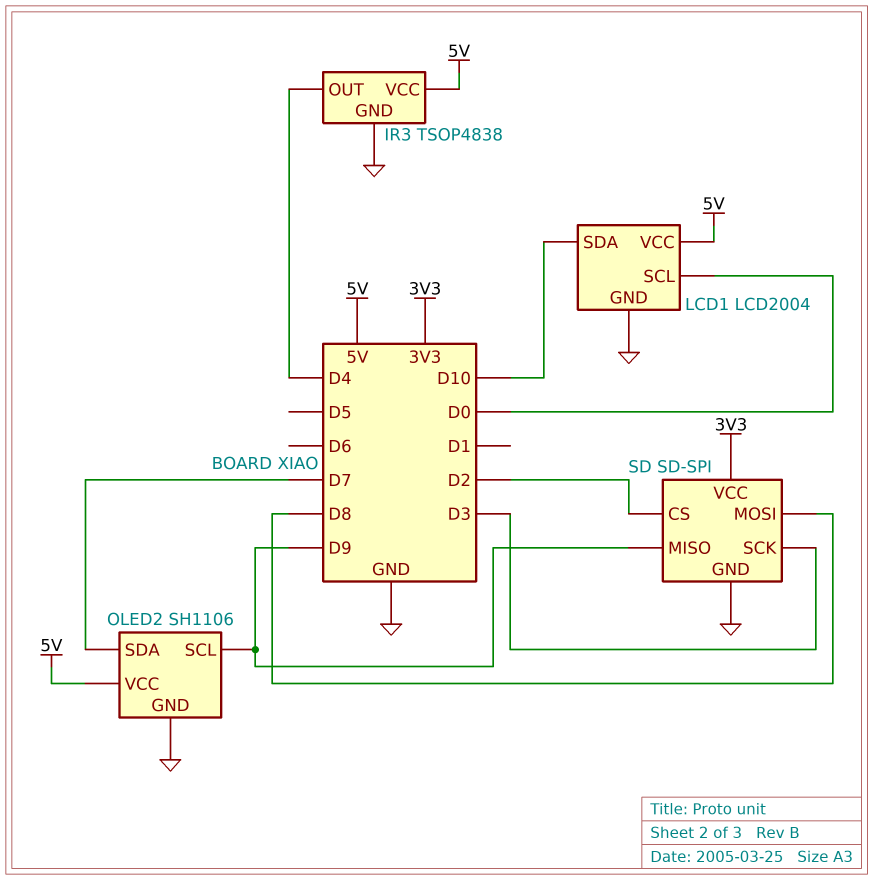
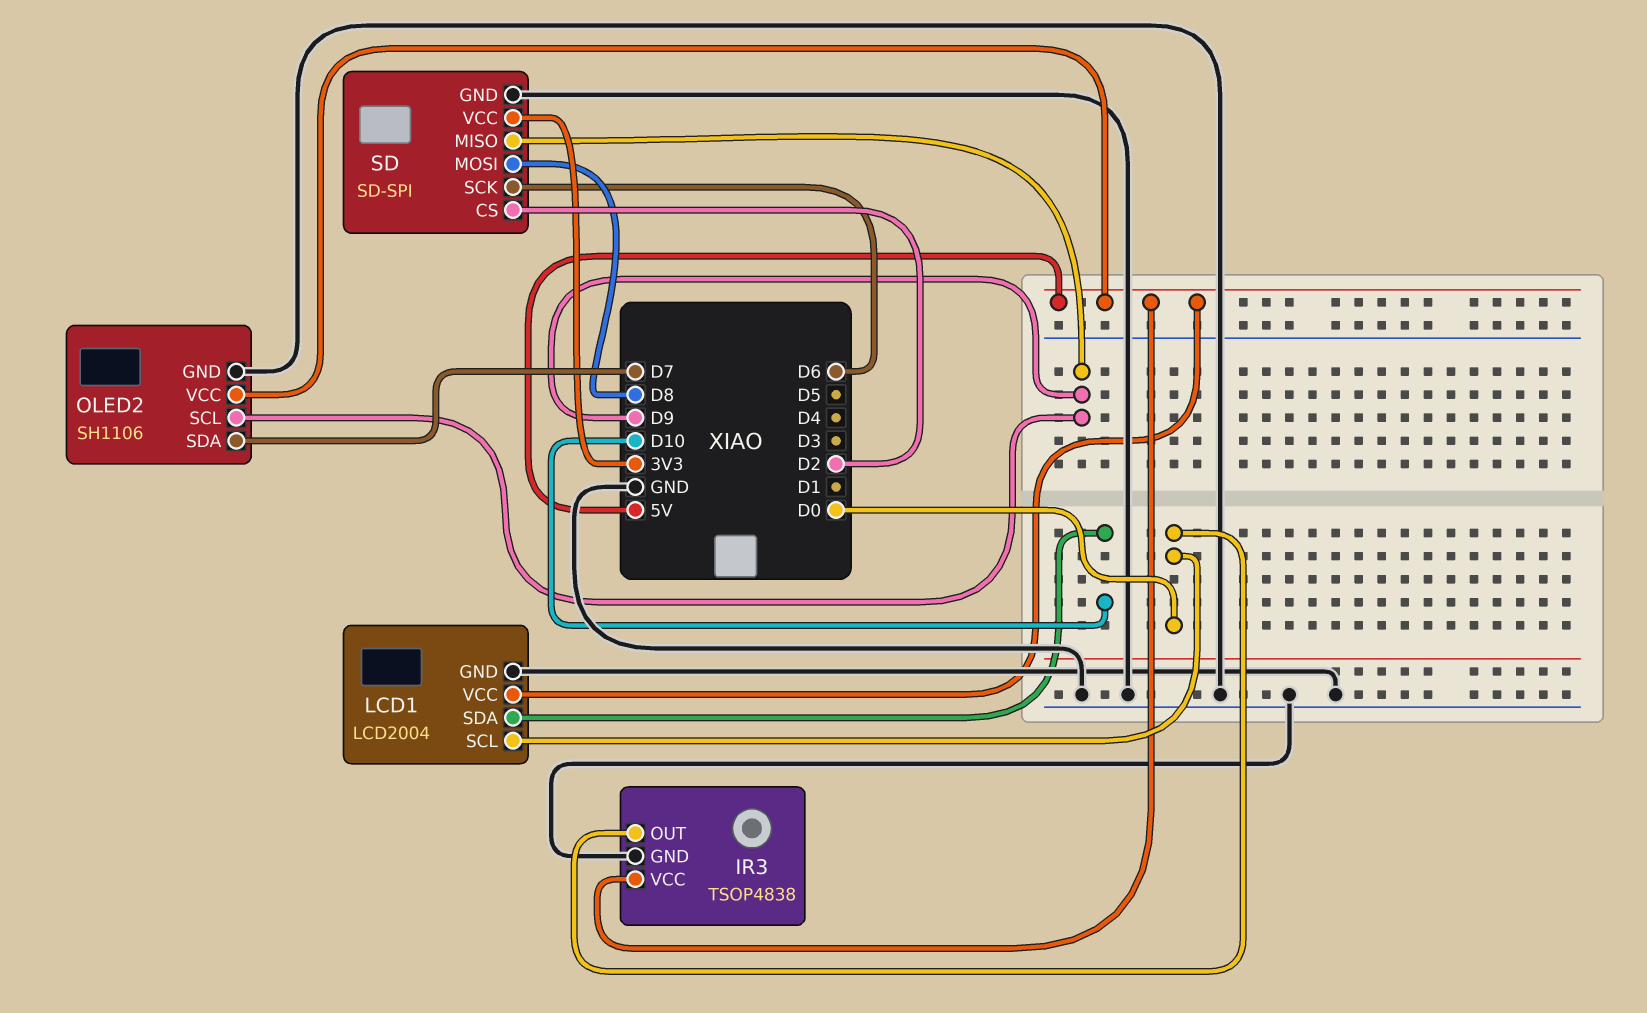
IR3 pin OUT: D4 -> D0
SD pin SCK: D3 -> D6

